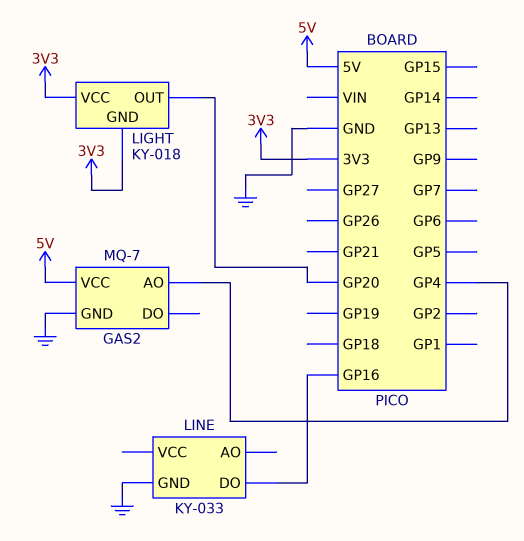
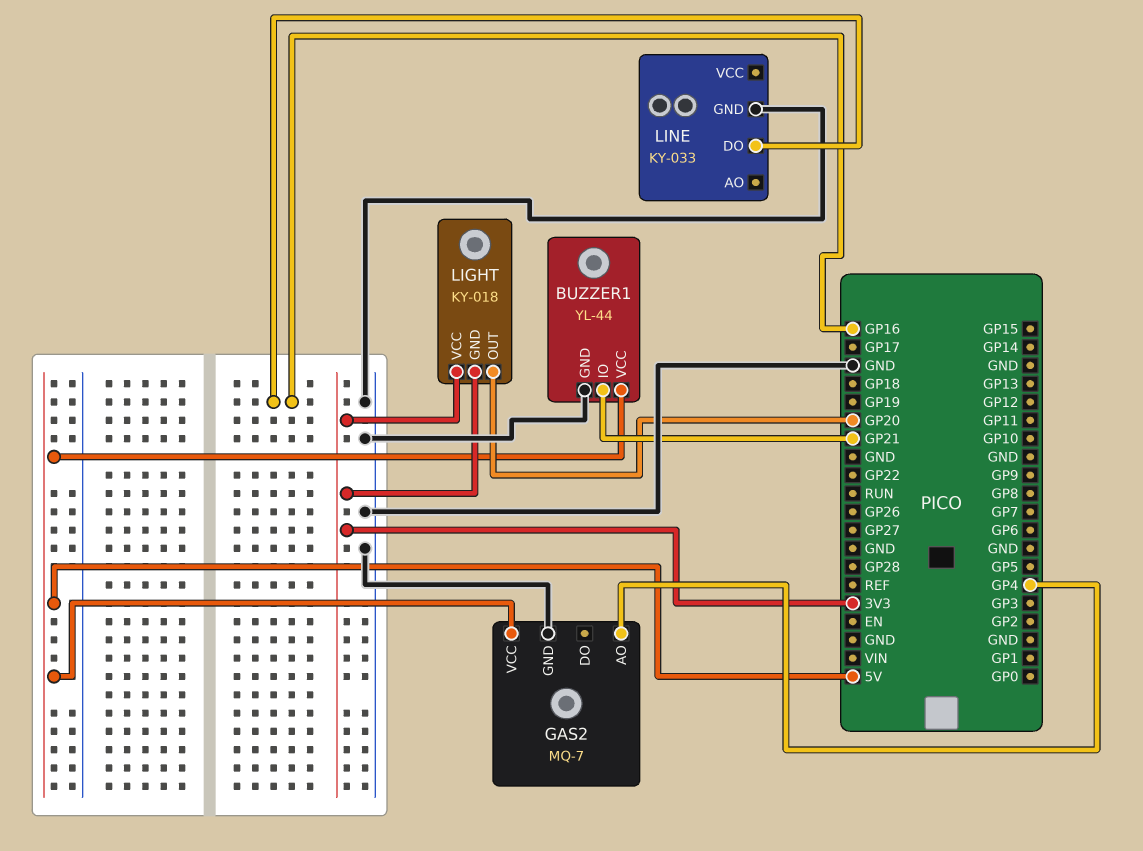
BUZZER1: none -> YL-44
BUZZER1 pin GND: none -> GND
BUZZER1 pin IO: none -> GP21
BUZZER1 pin VCC: none -> 5V

